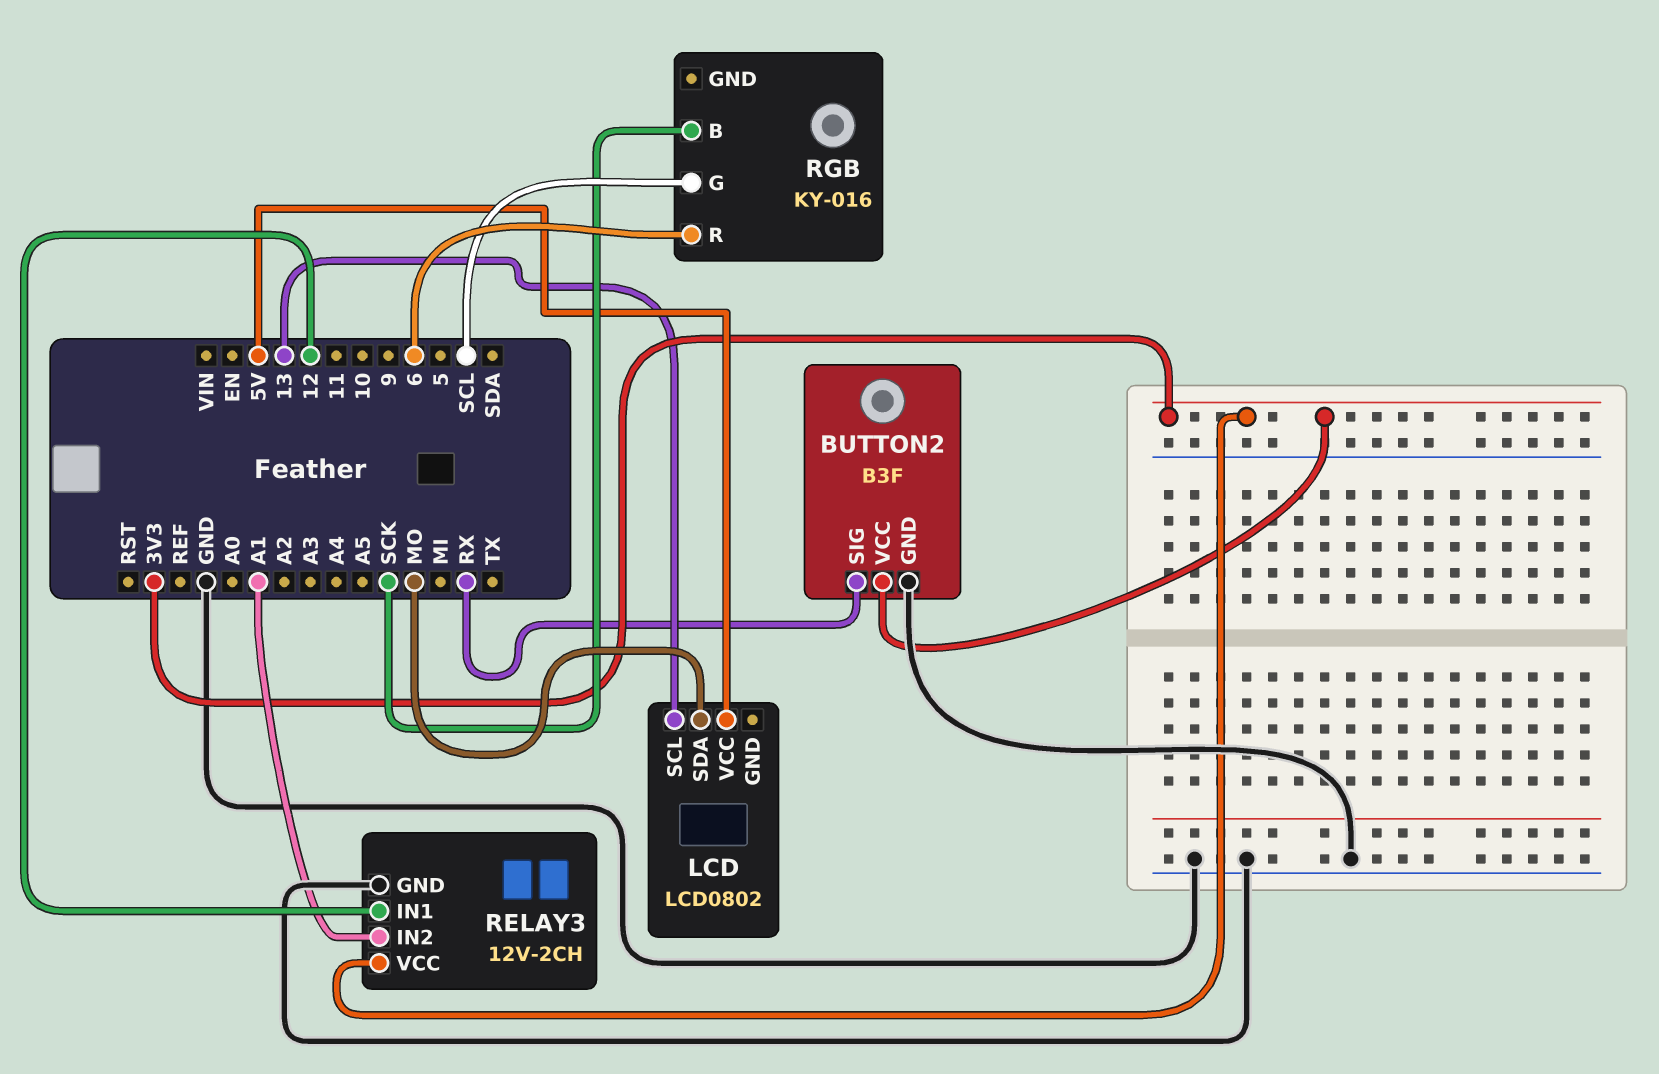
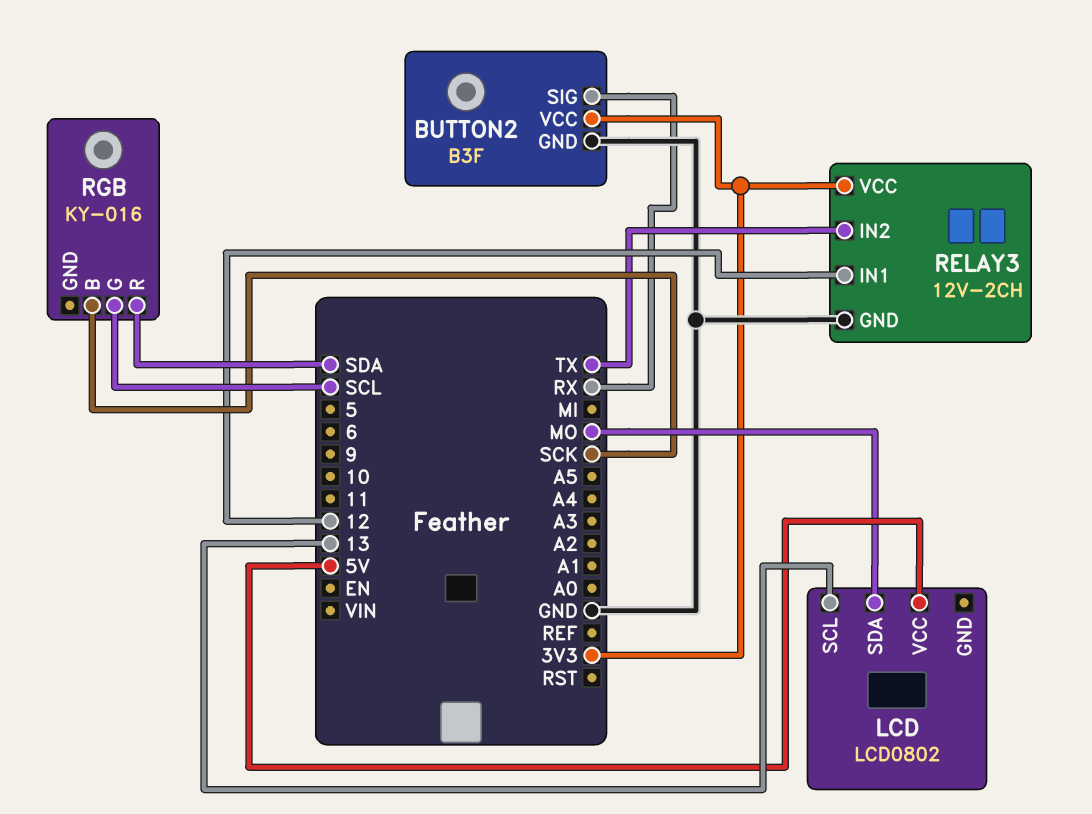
RELAY3 pin IN2: A1 -> TX
RGB pin R: 6 -> SDA

